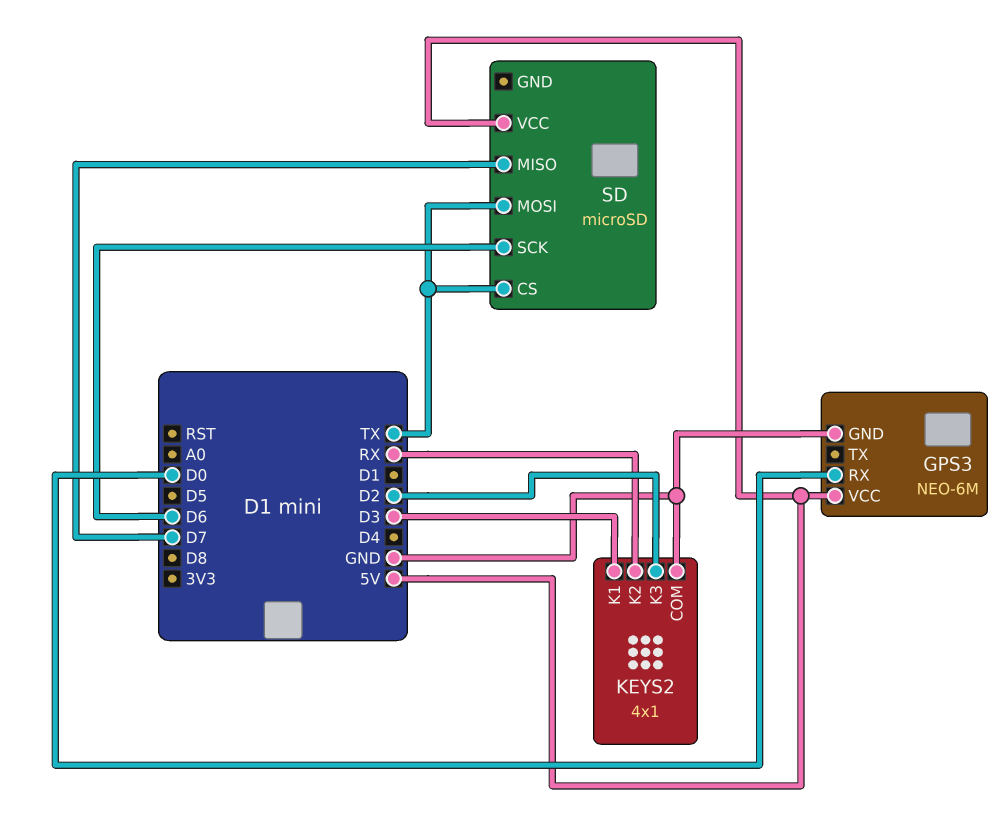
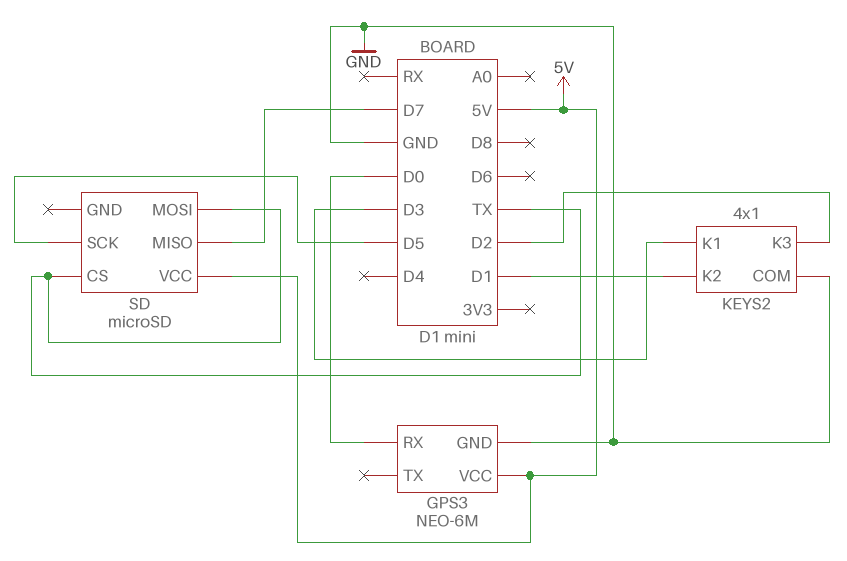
KEYS2 pin K2: RX -> D1
SD pin SCK: D6 -> D5

